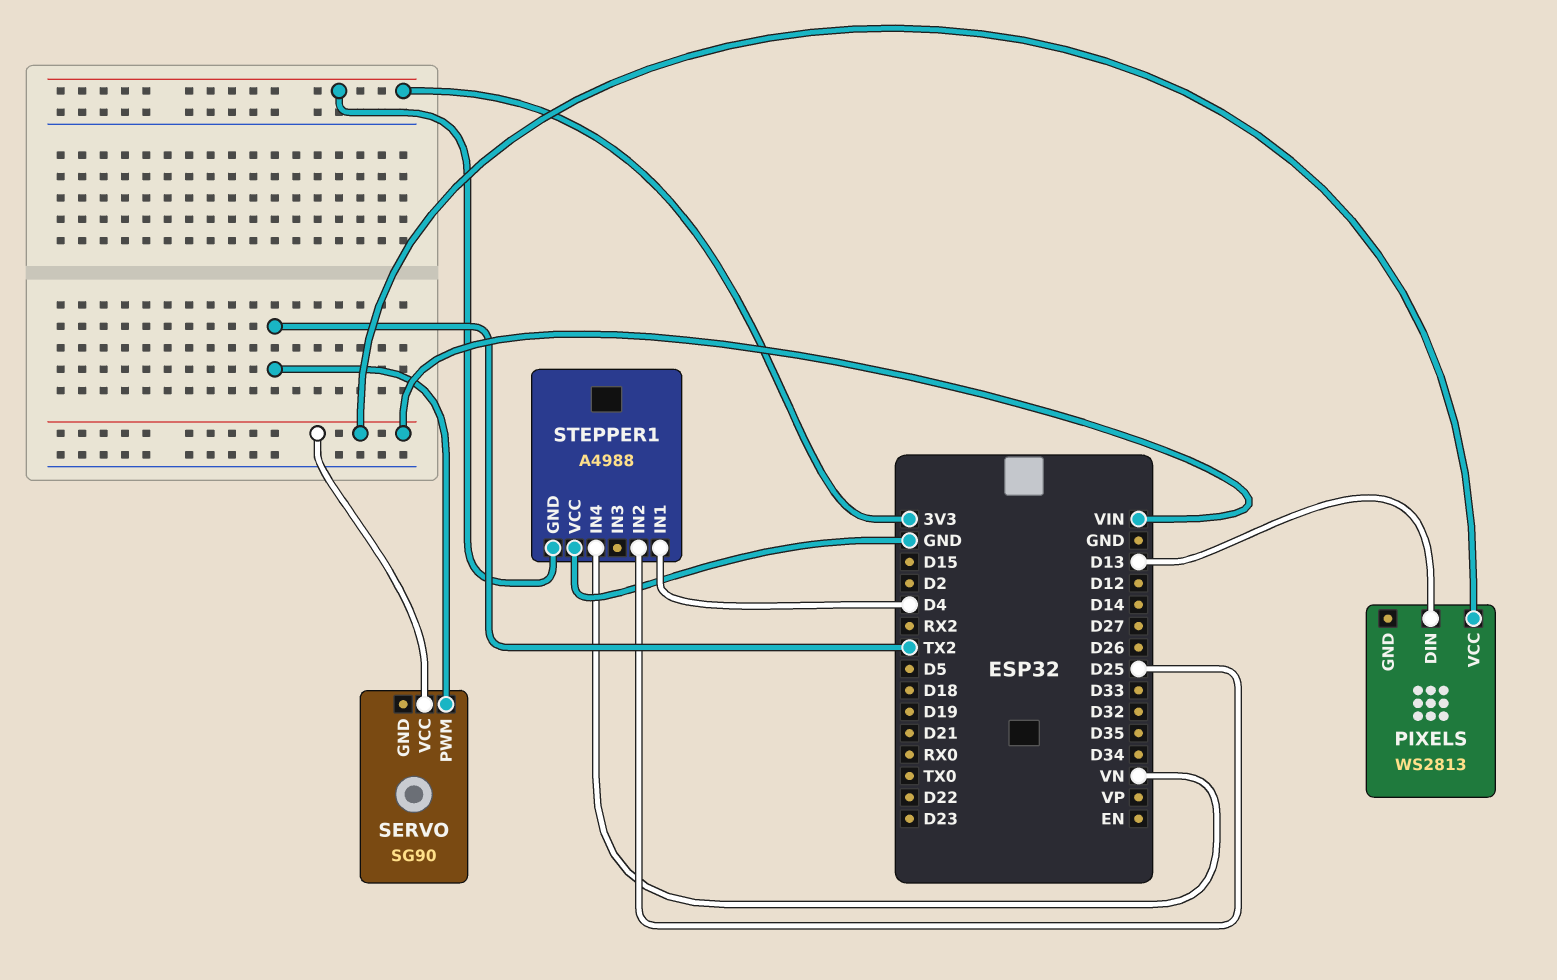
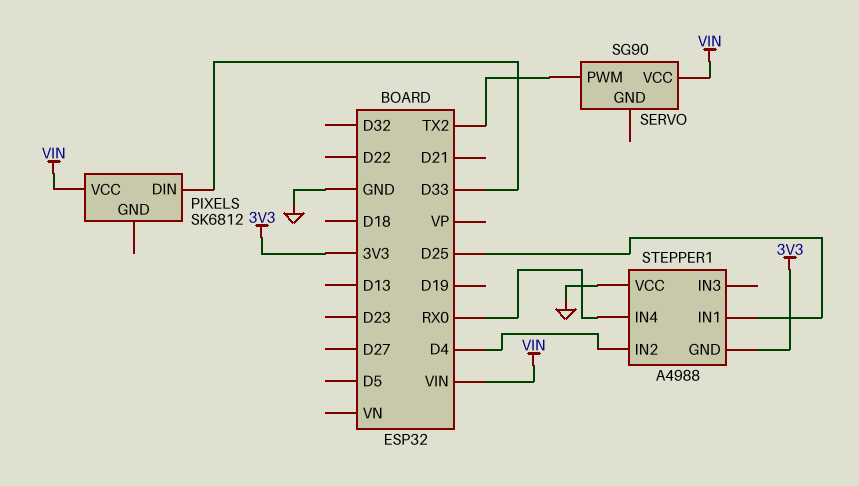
PIXELS: WS2813 -> SK6812
PIXELS pin DIN: D13 -> D33
STEPPER1 pin IN1: D4 -> D25
STEPPER1 pin IN2: D25 -> D4
STEPPER1 pin IN4: VN -> RX0

